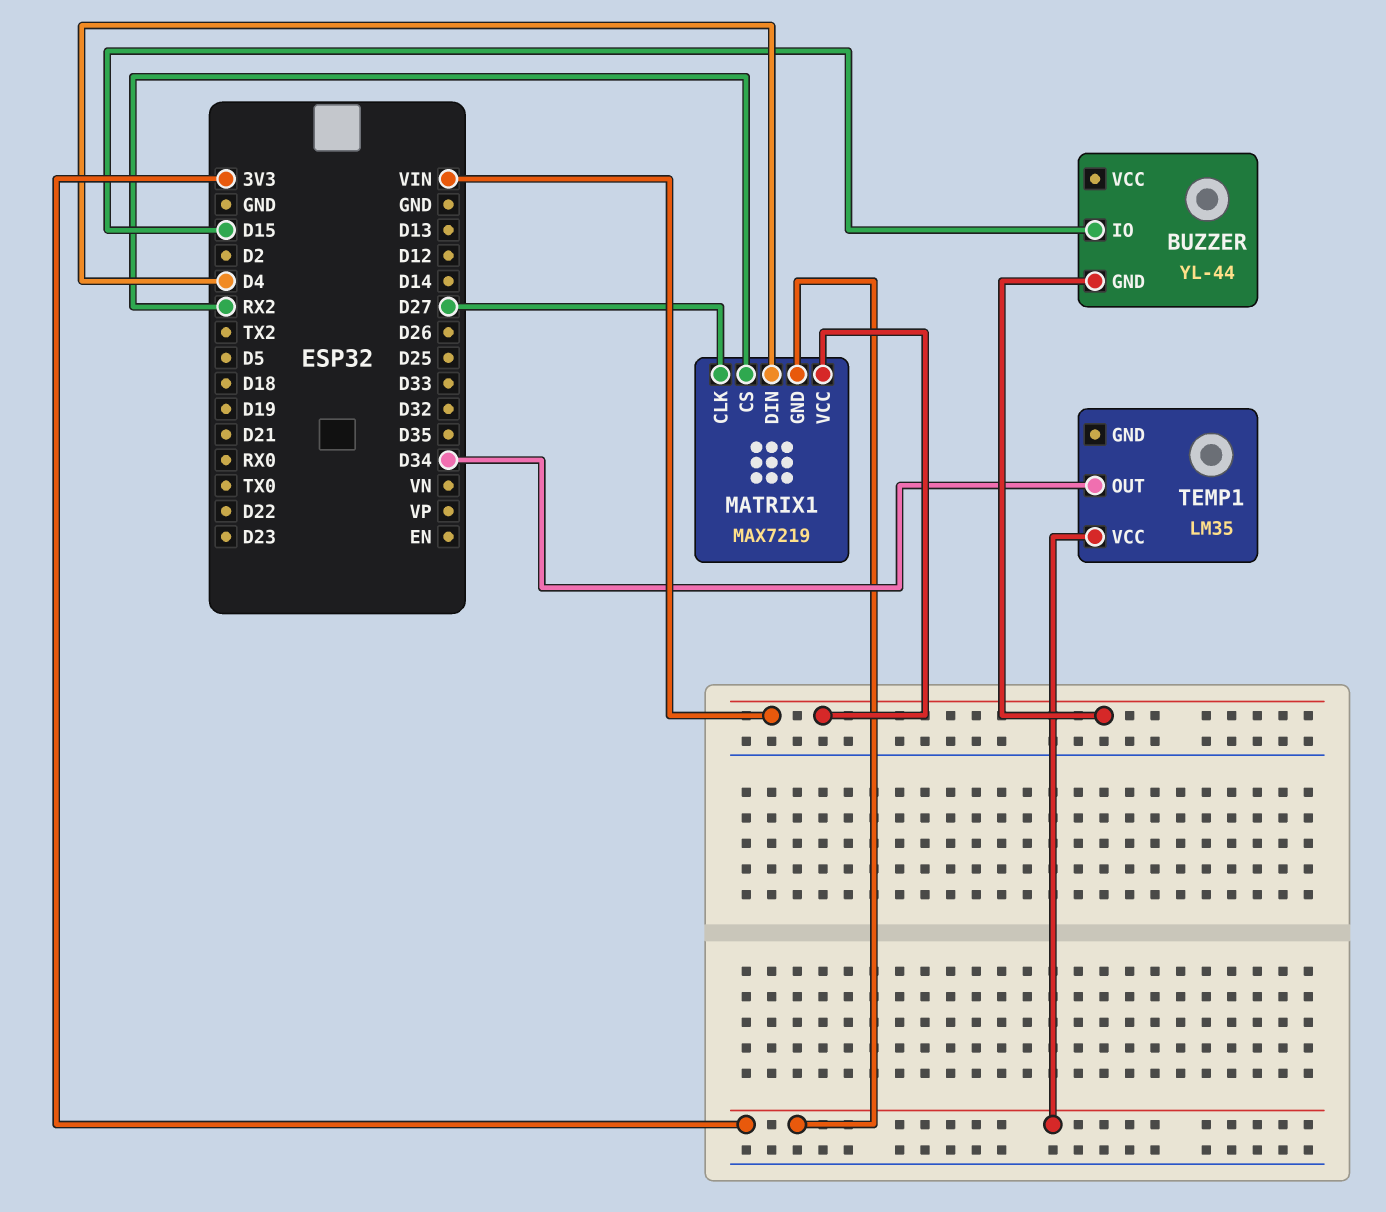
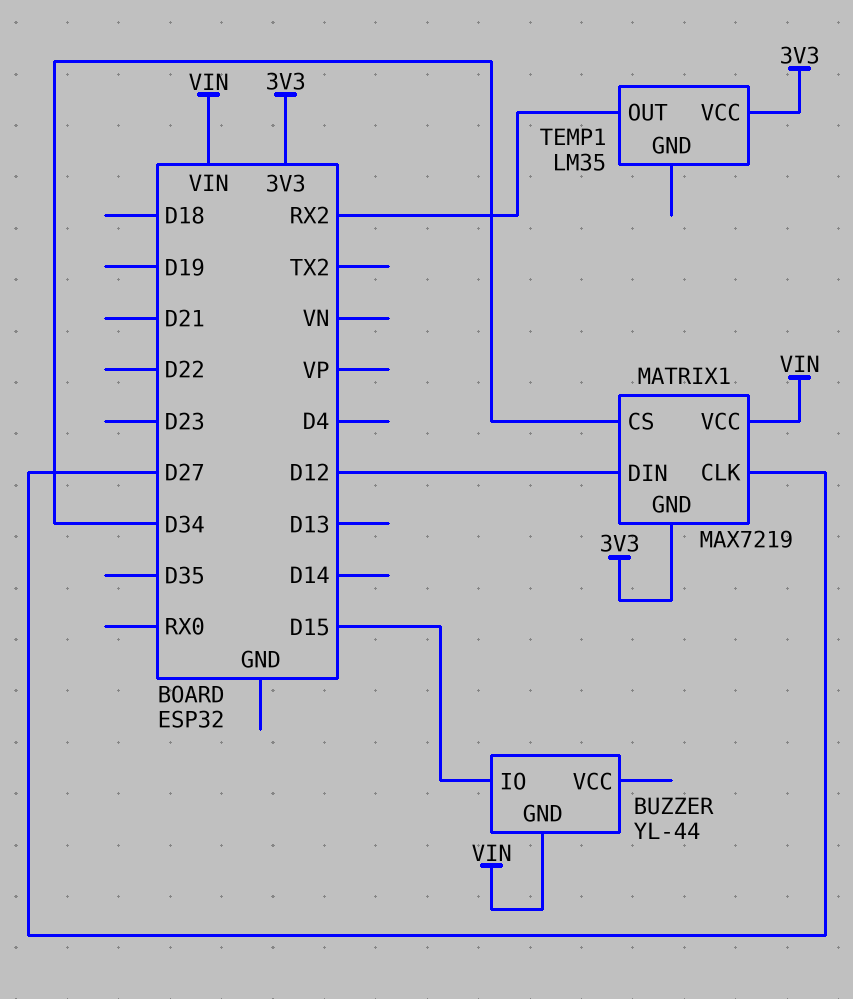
MATRIX1 pin CS: RX2 -> D34
MATRIX1 pin DIN: D4 -> D12
TEMP1 pin OUT: D34 -> RX2

